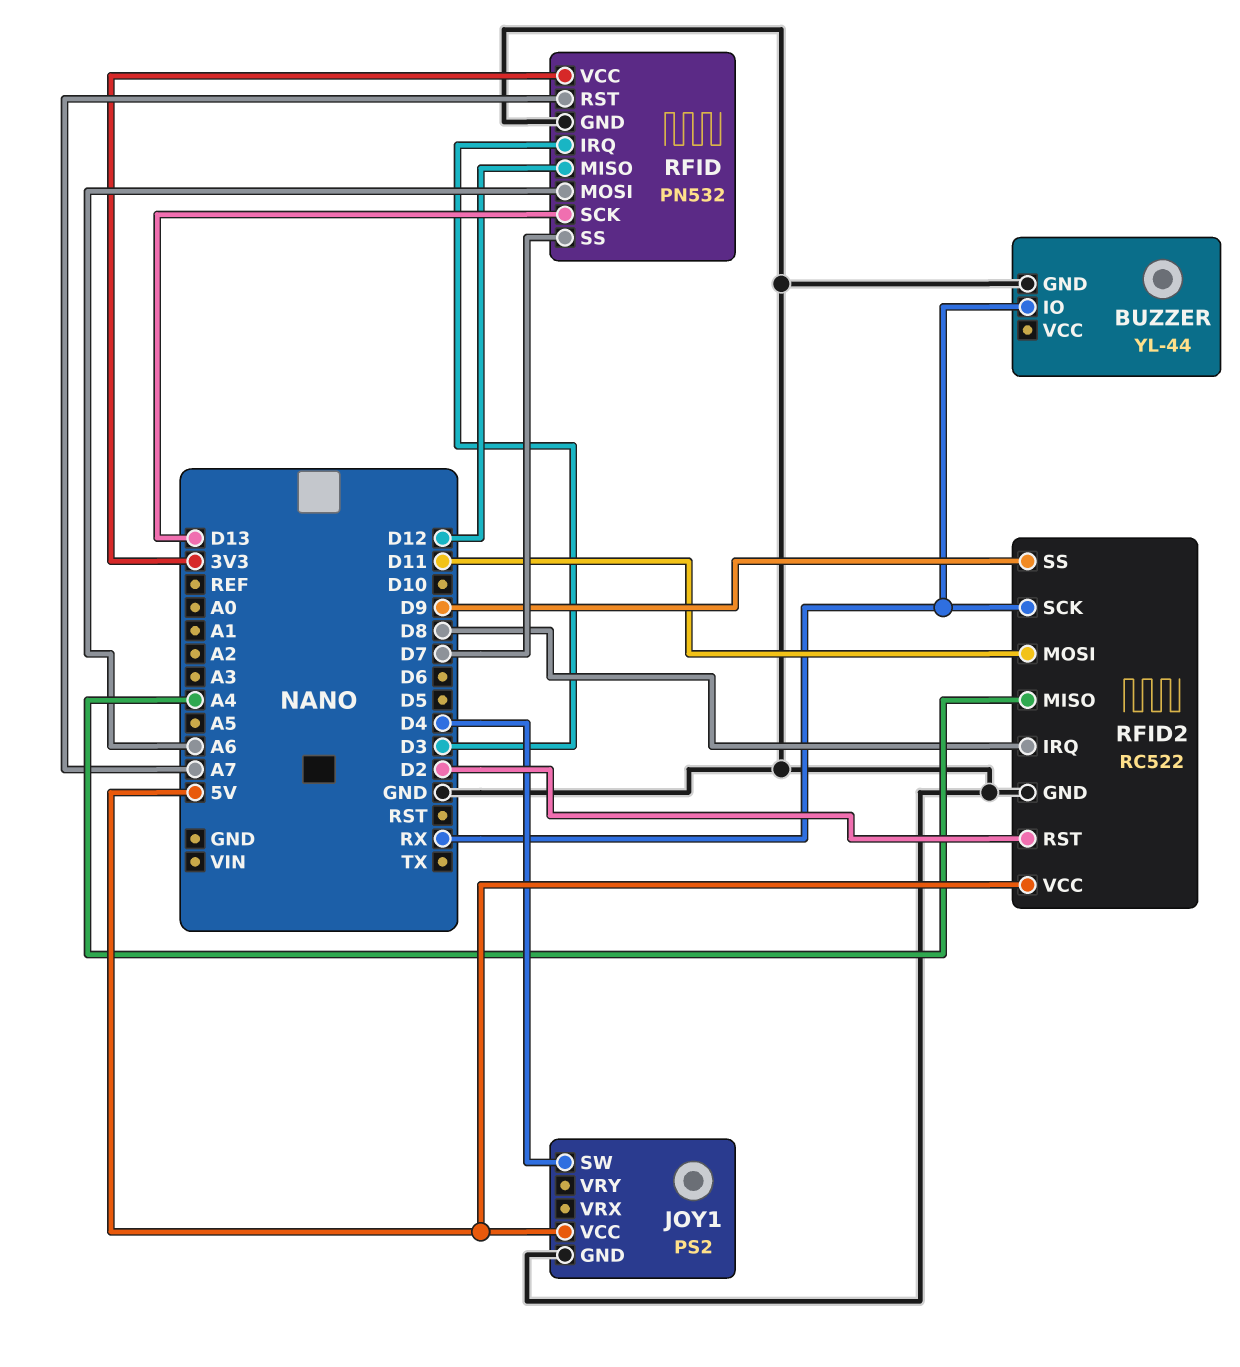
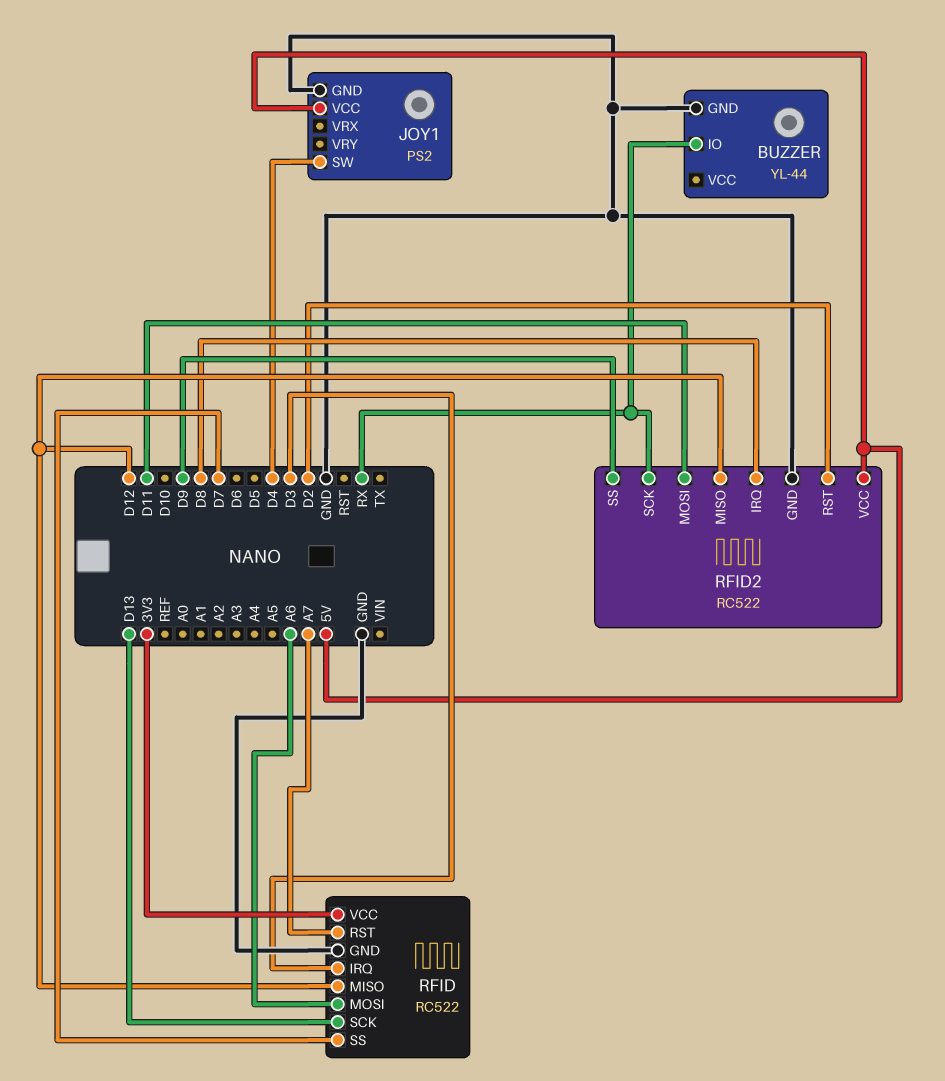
RFID: PN532 -> RC522
RFID2 pin MISO: A4 -> D12

